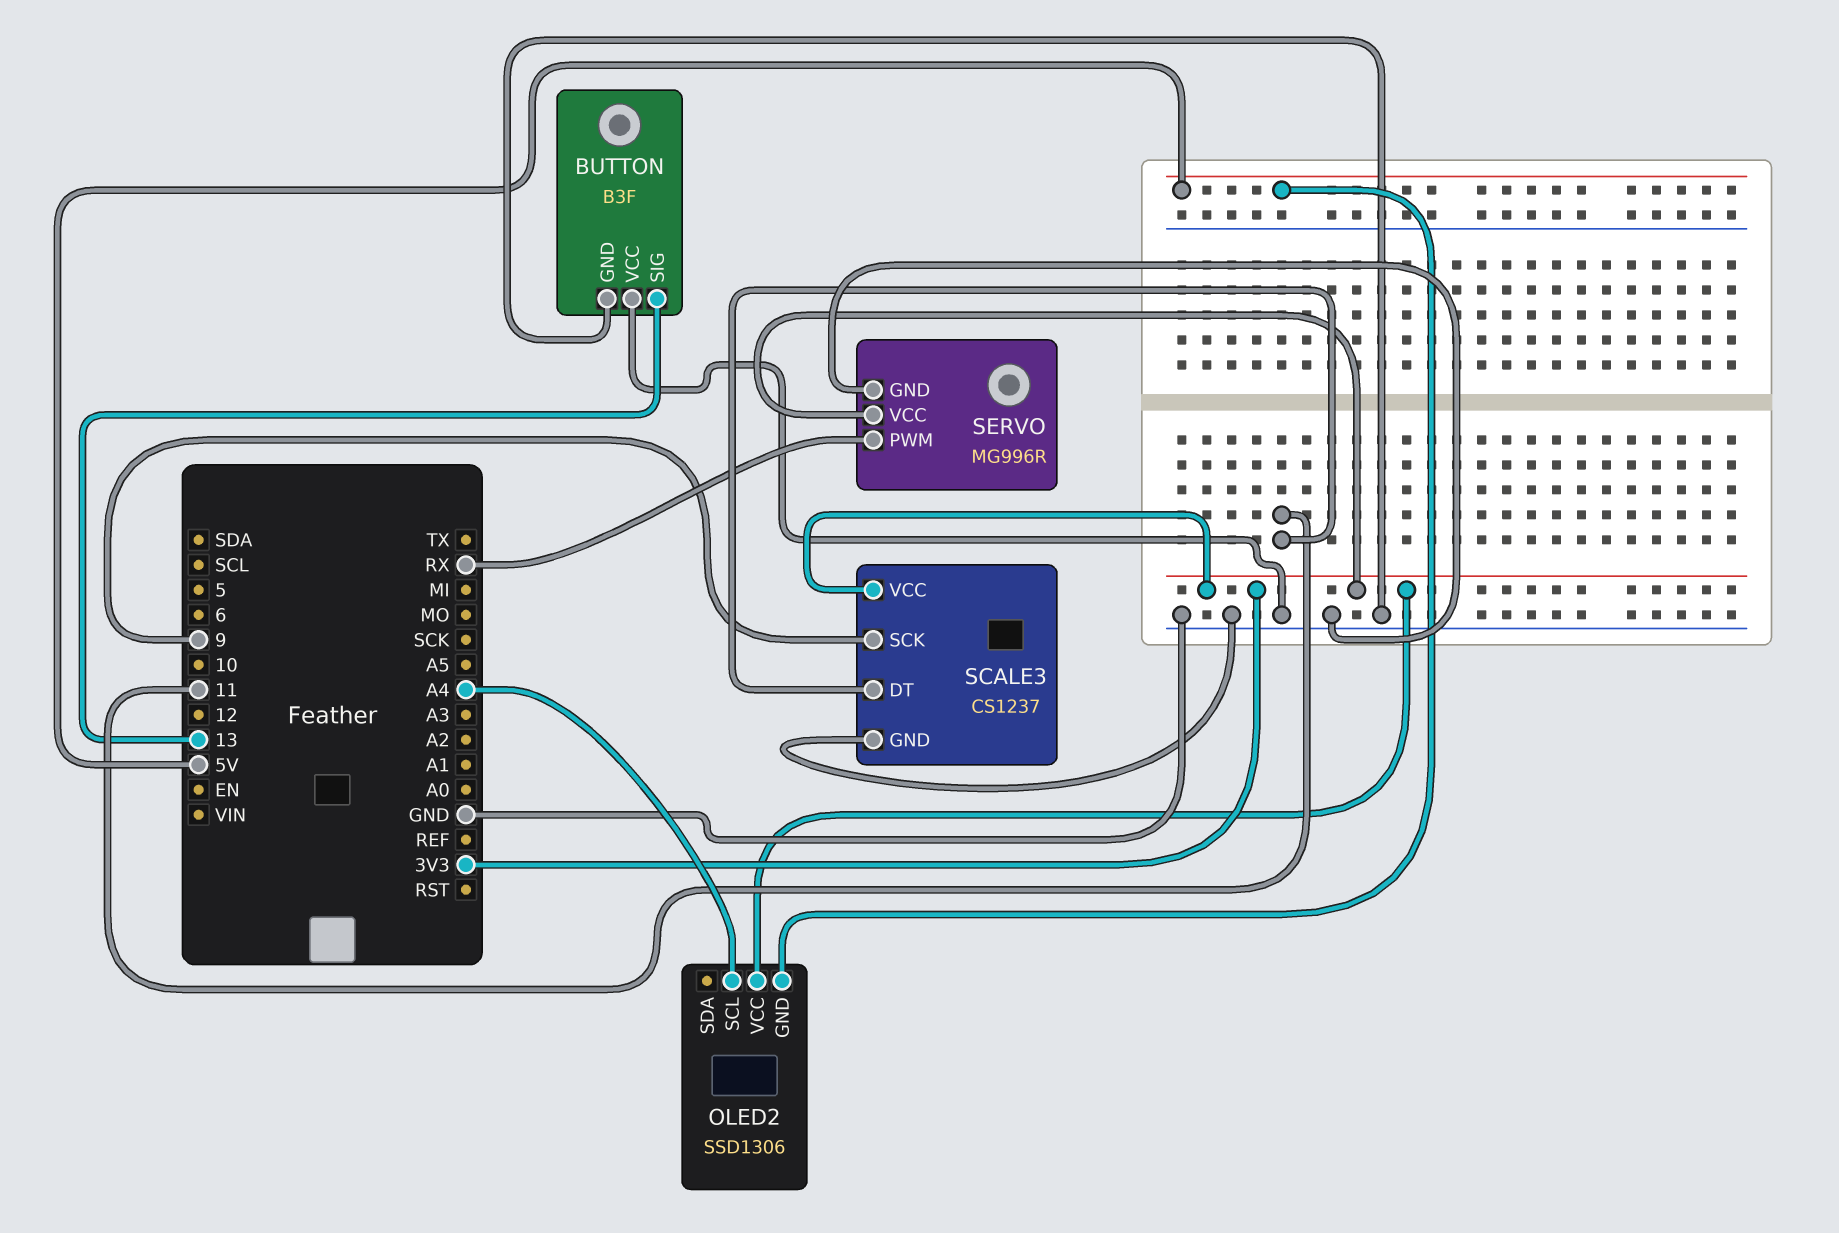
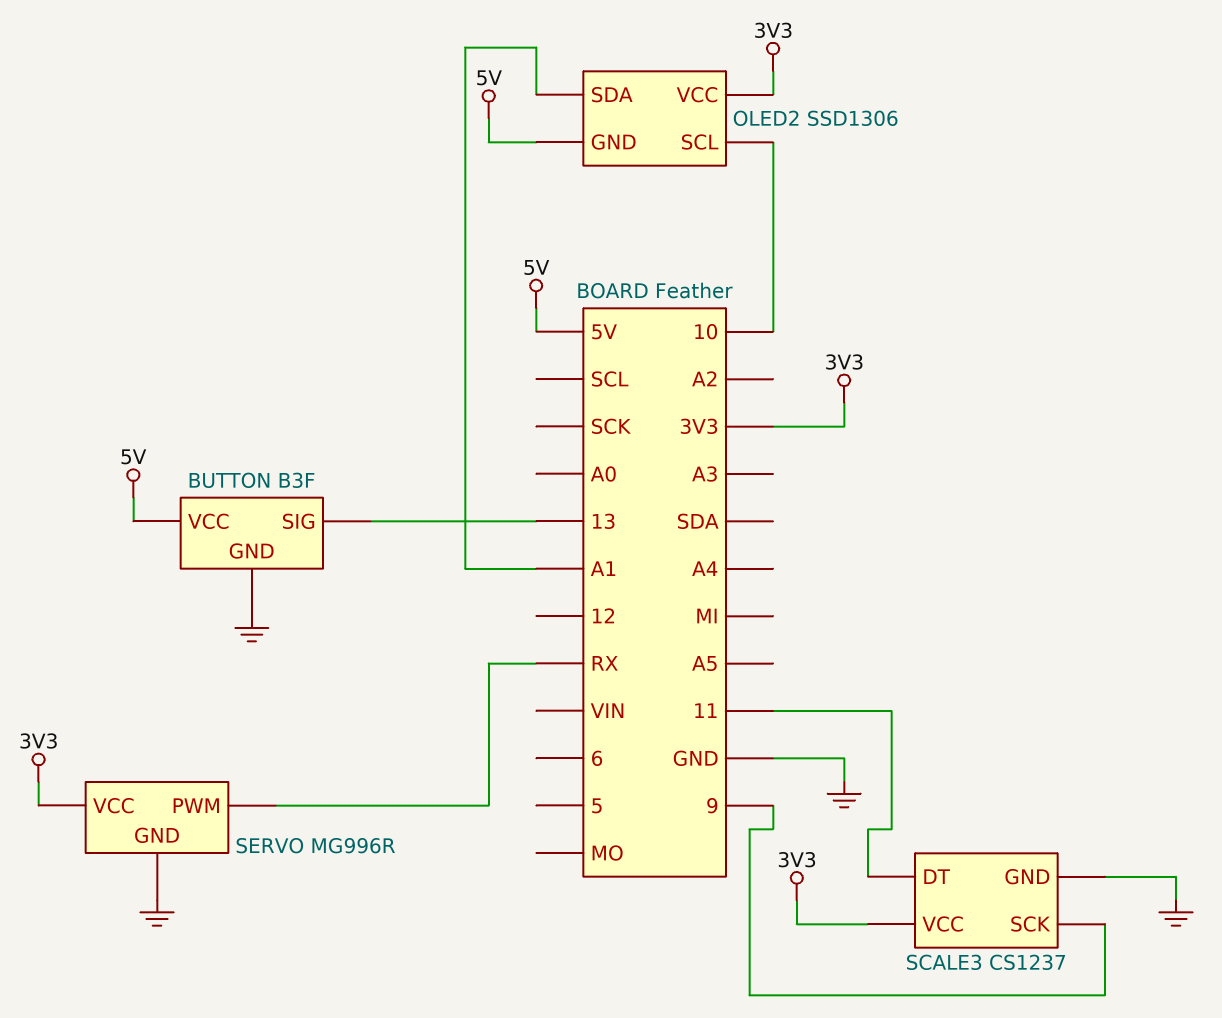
BUTTON pin VCC: GND -> 5V
OLED2 pin SCL: A4 -> 10
OLED2 pin SDA: none -> A1

